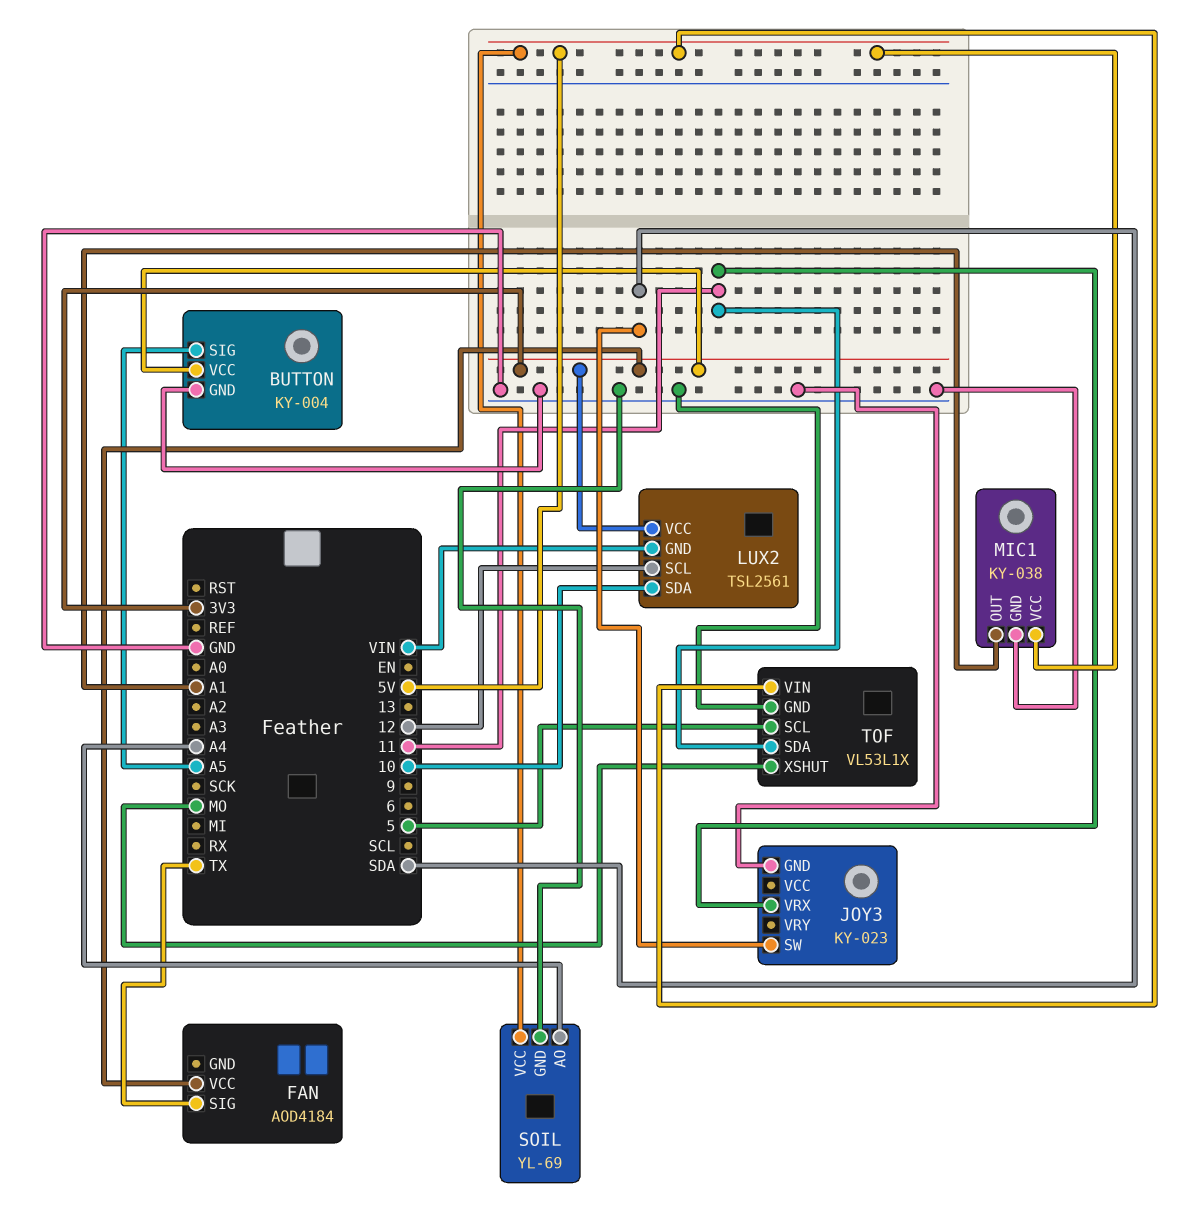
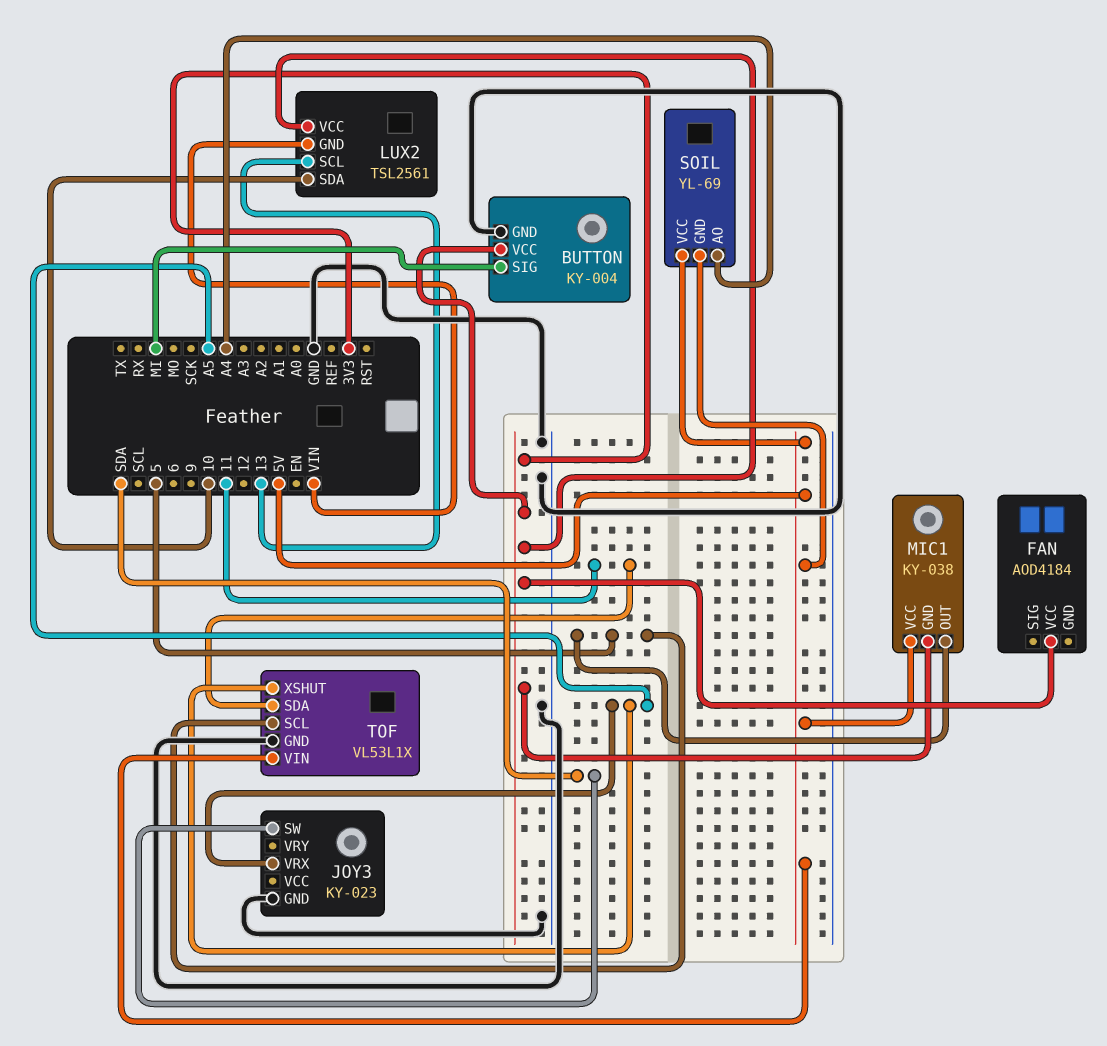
BUTTON pin SIG: A5 -> MI
FAN pin SIG: TX -> none
JOY3 pin VRX: 11 -> A5
LUX2 pin SCL: 12 -> 13
MIC1 pin GND: GND -> 3V3
MIC1 pin OUT: A1 -> 5
SOIL pin GND: GND -> 5V
TOF pin XSHUT: MO -> A5

